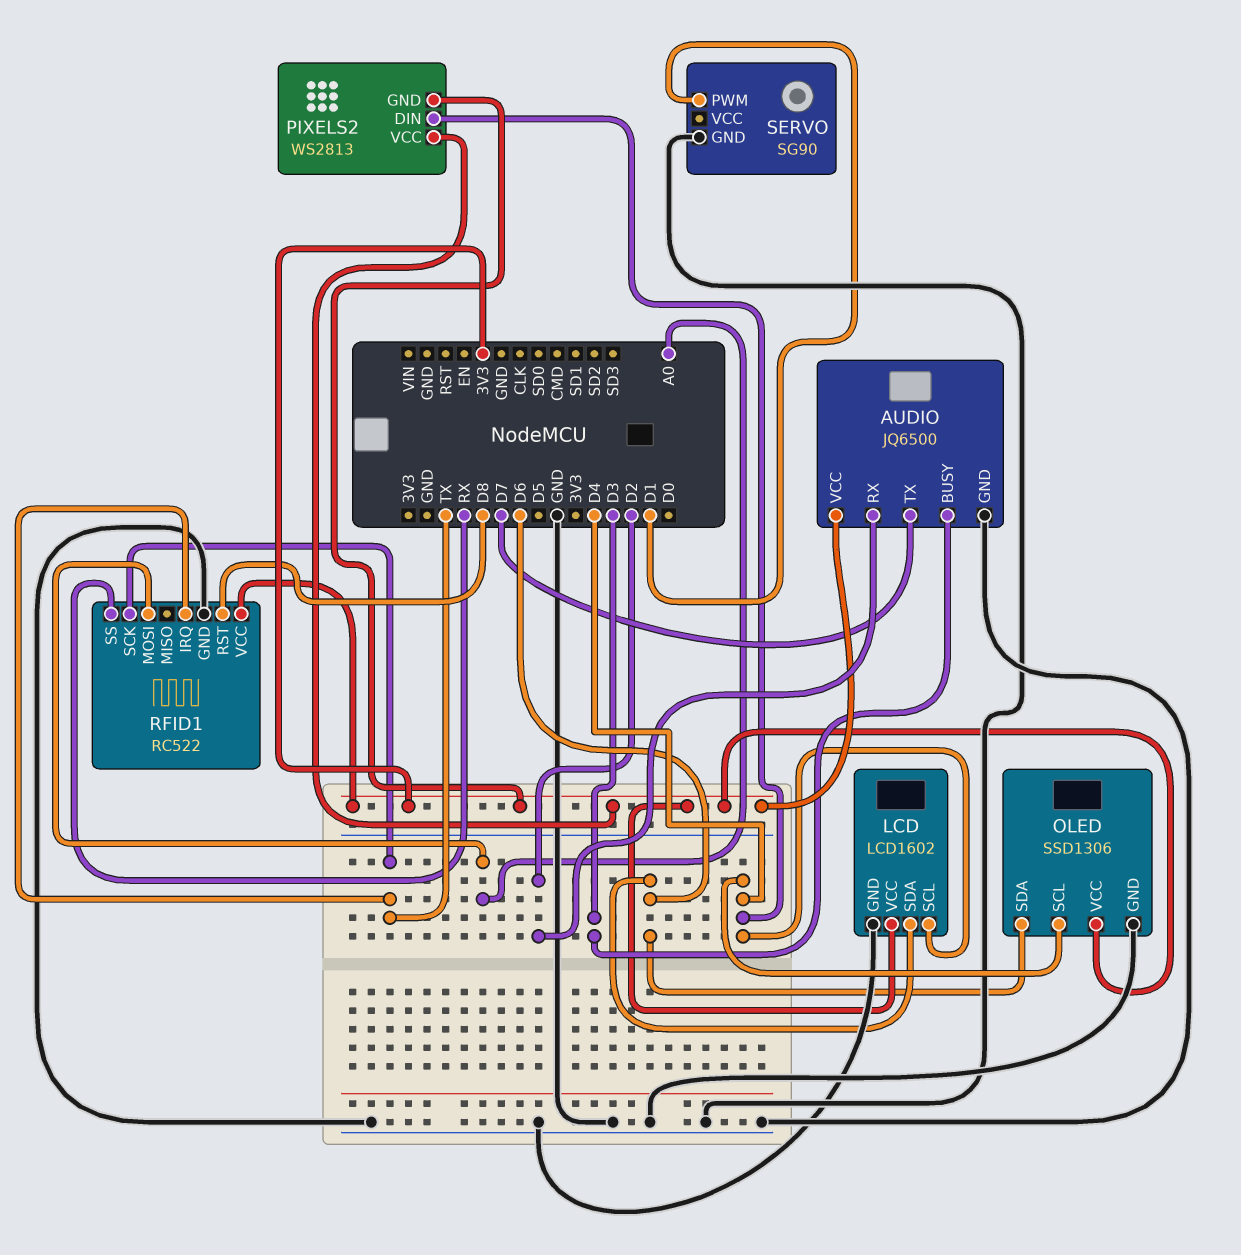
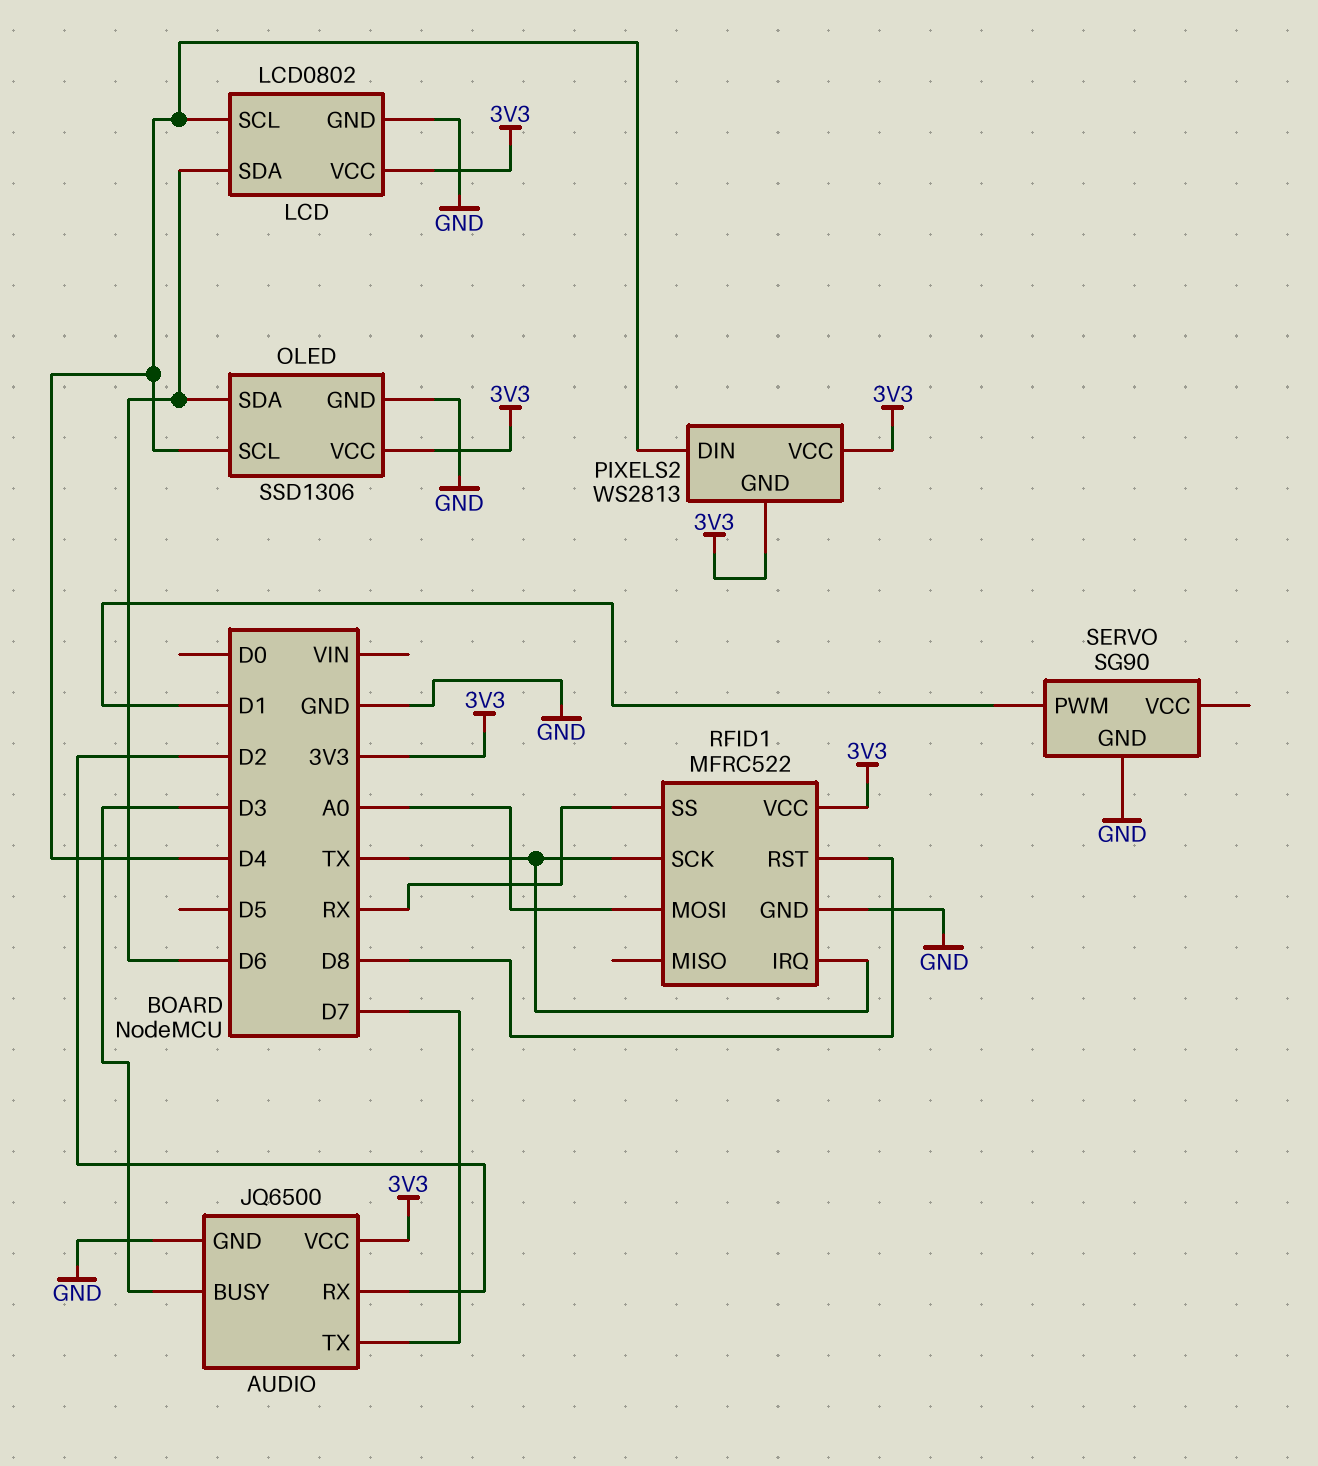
LCD: LCD1602 -> LCD0802
RFID1: RC522 -> MFRC522

